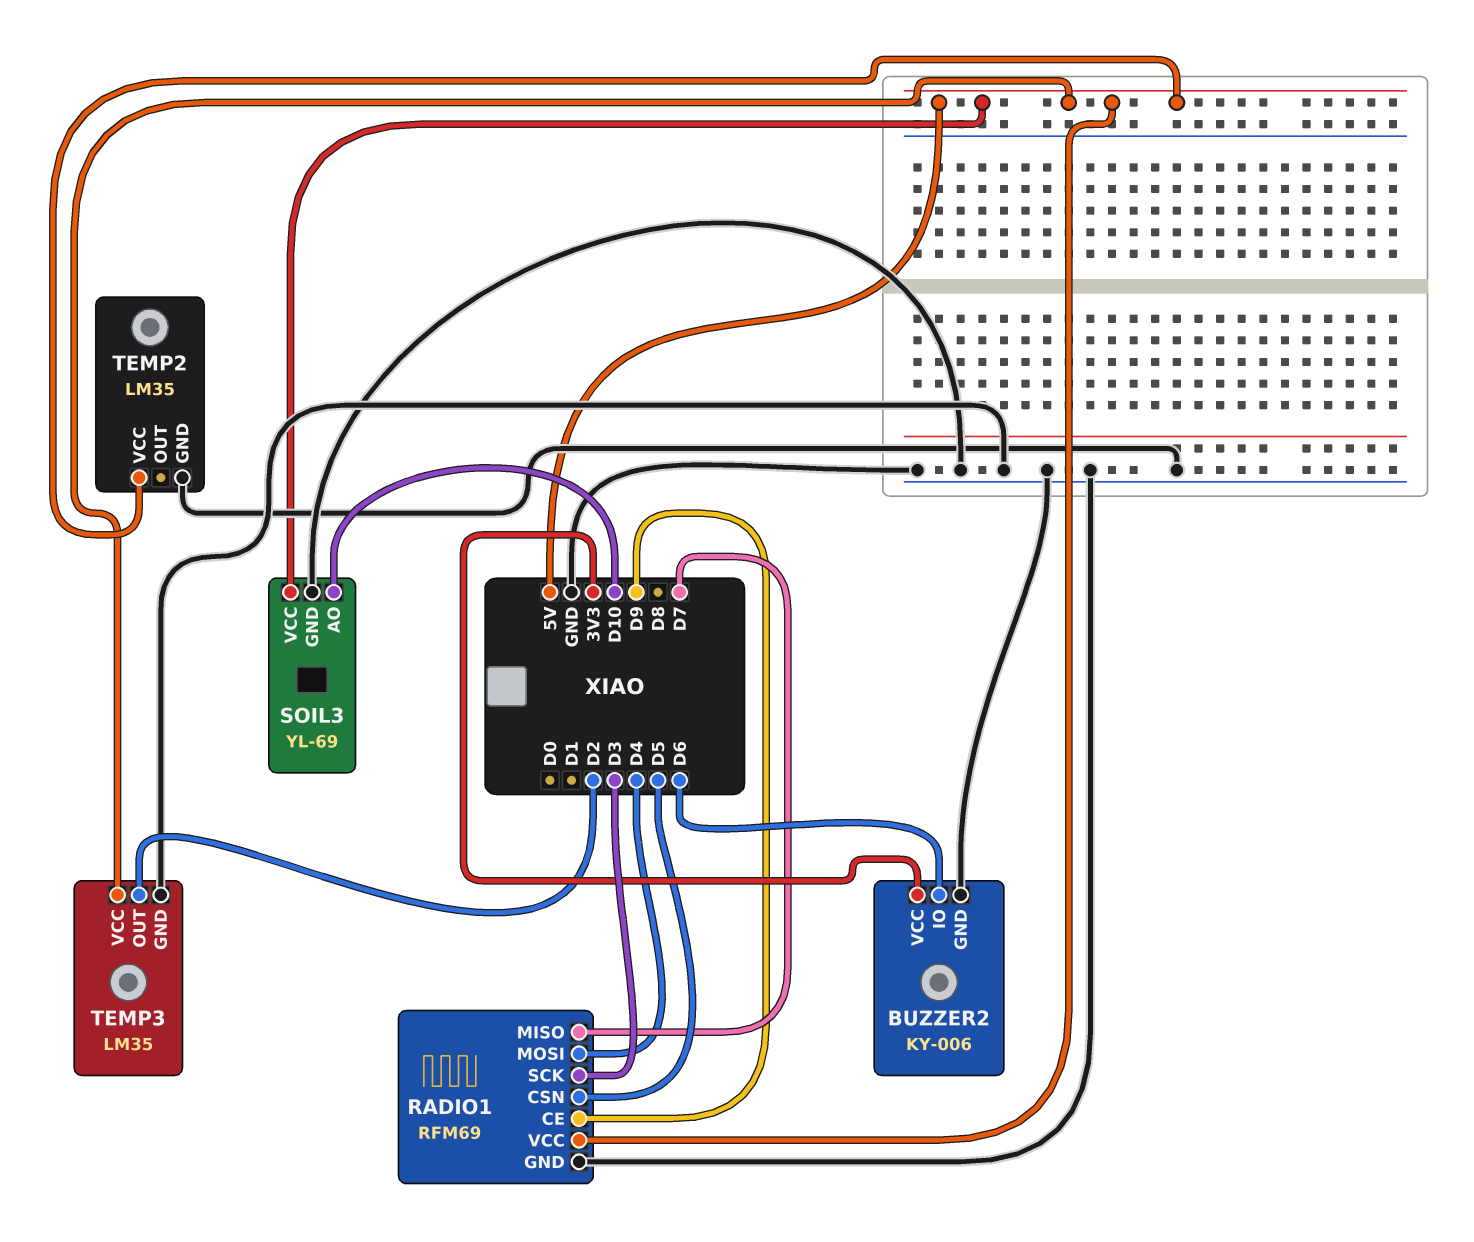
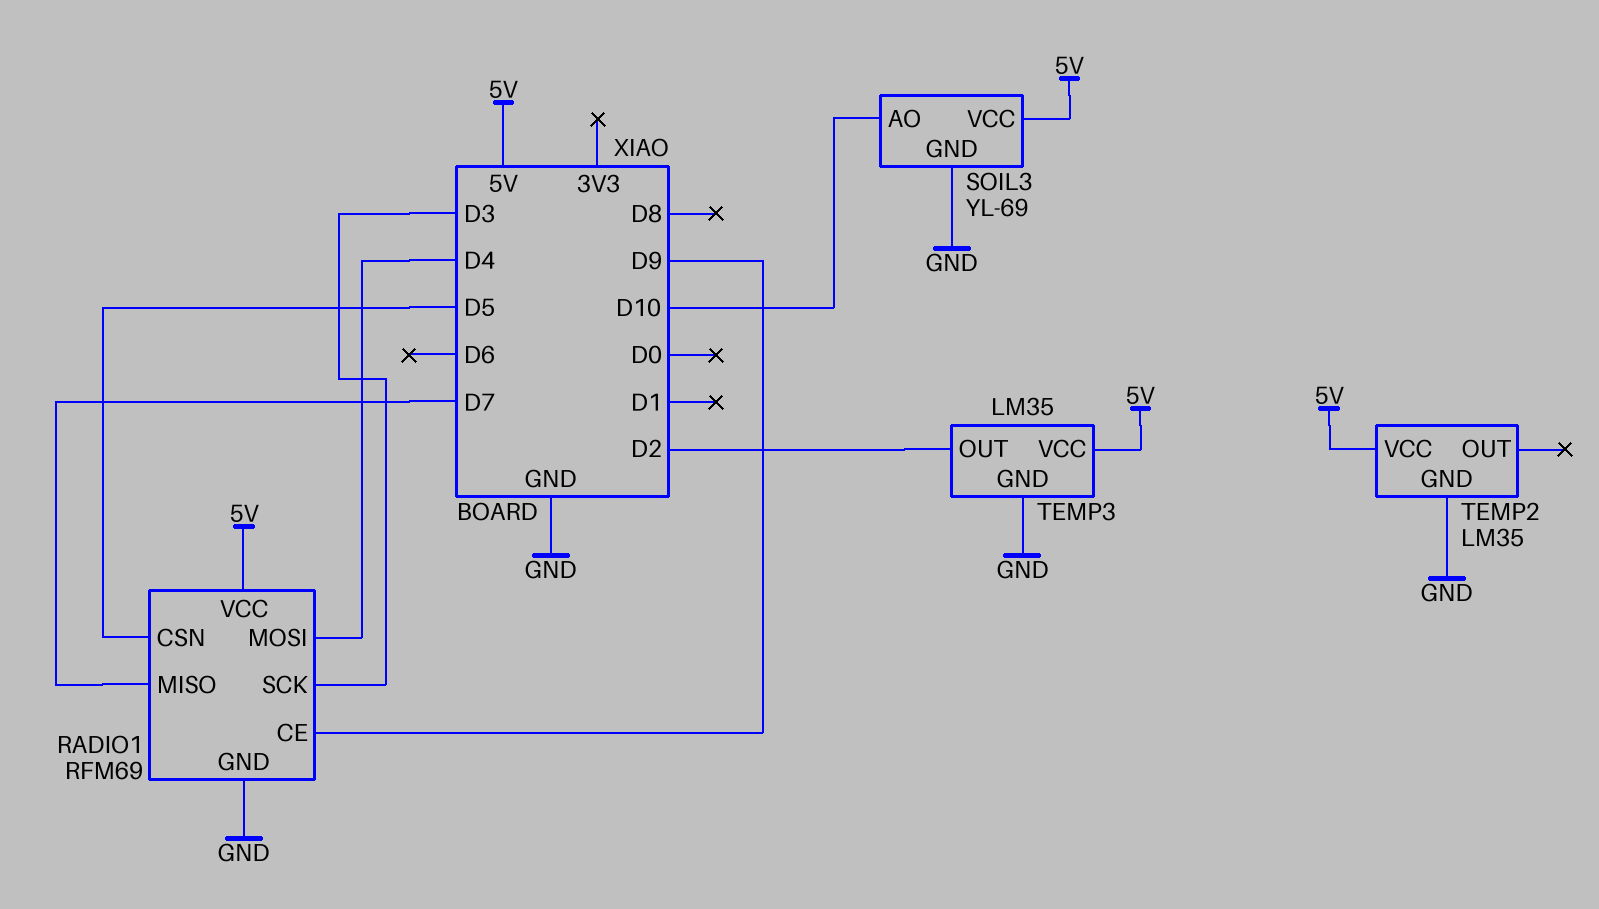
BUZZER2: KY-006 -> none
BUZZER2 pin GND: GND -> none
BUZZER2 pin IO: D6 -> none
BUZZER2 pin VCC: 3V3 -> none

